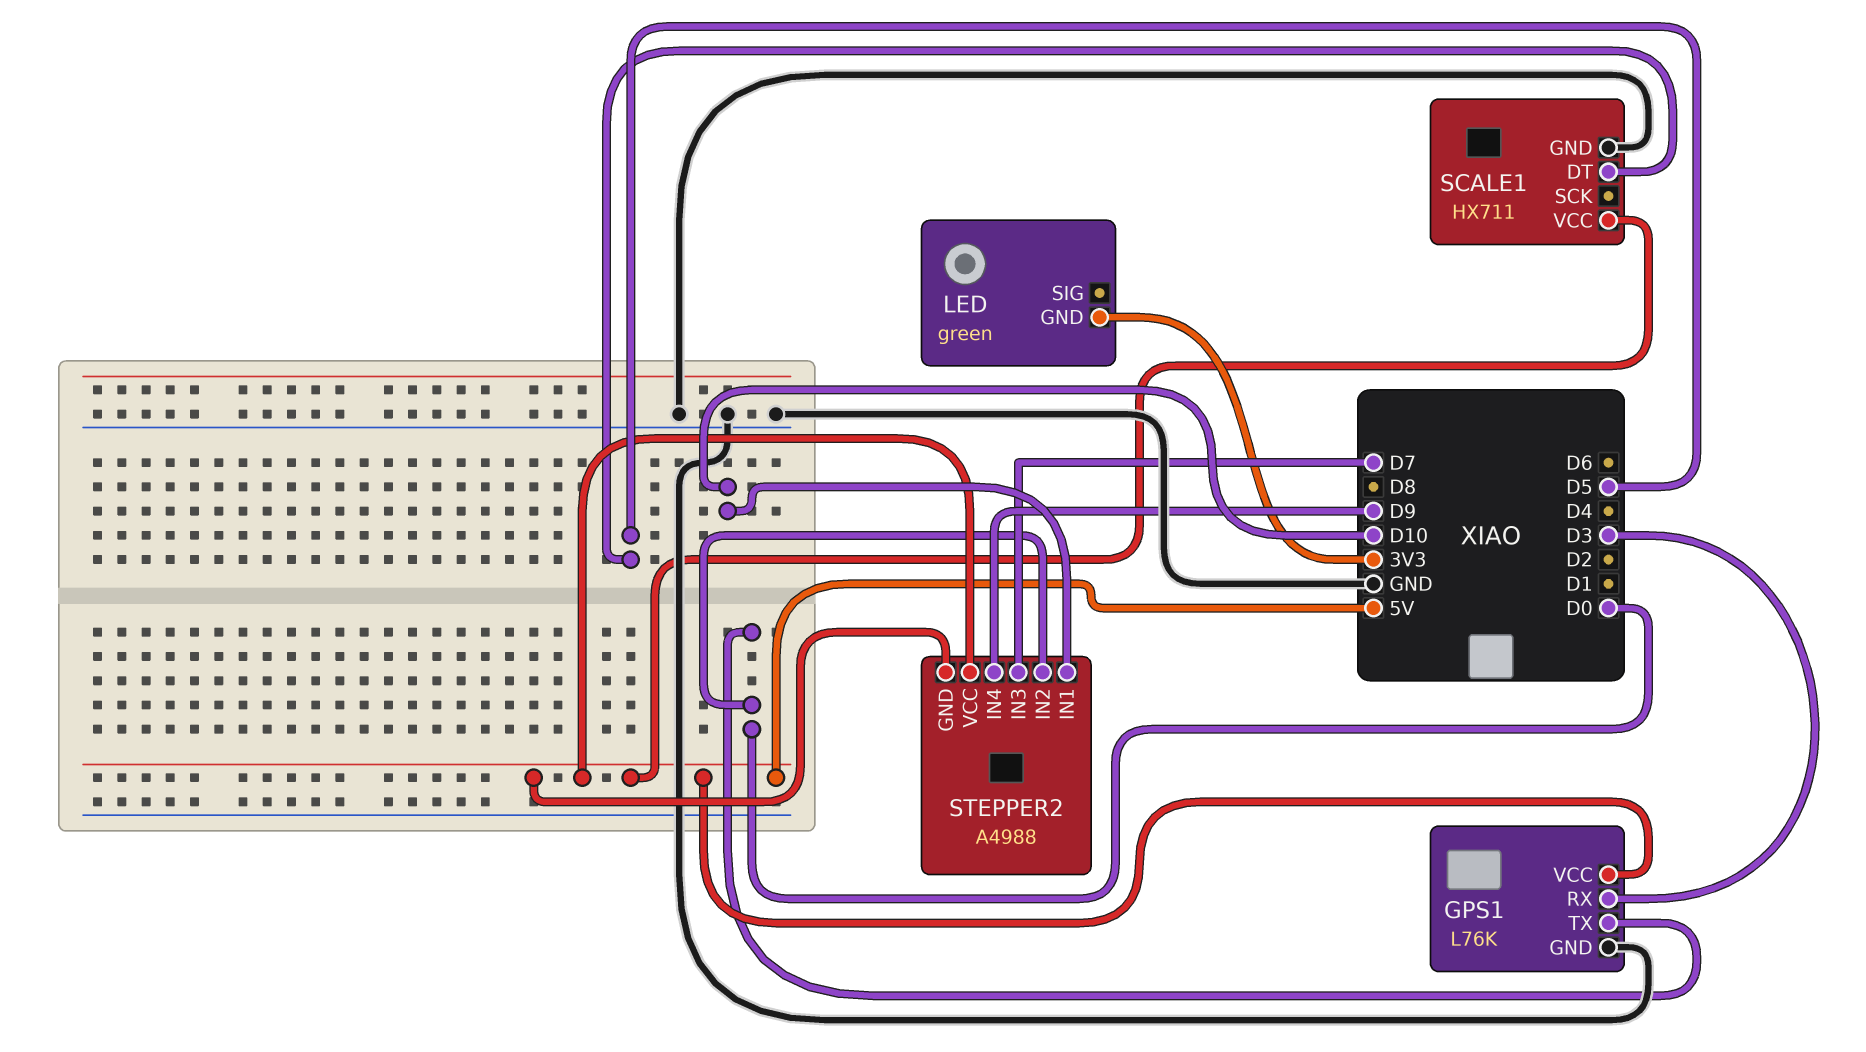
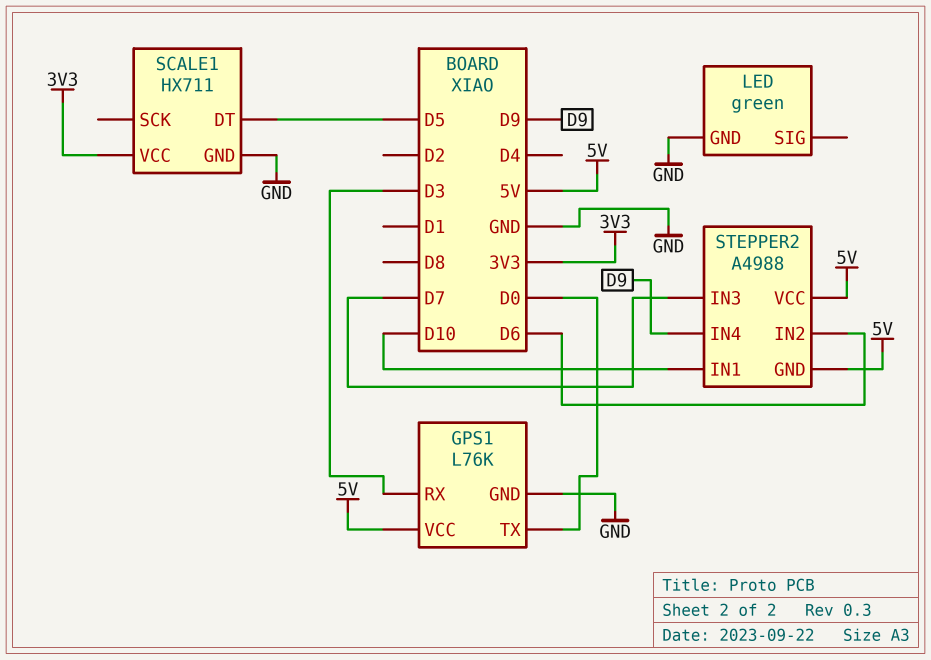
LED pin GND: 3V3 -> GND
SCALE1 pin VCC: 5V -> 3V3
STEPPER2 pin IN2: D0 -> D6

